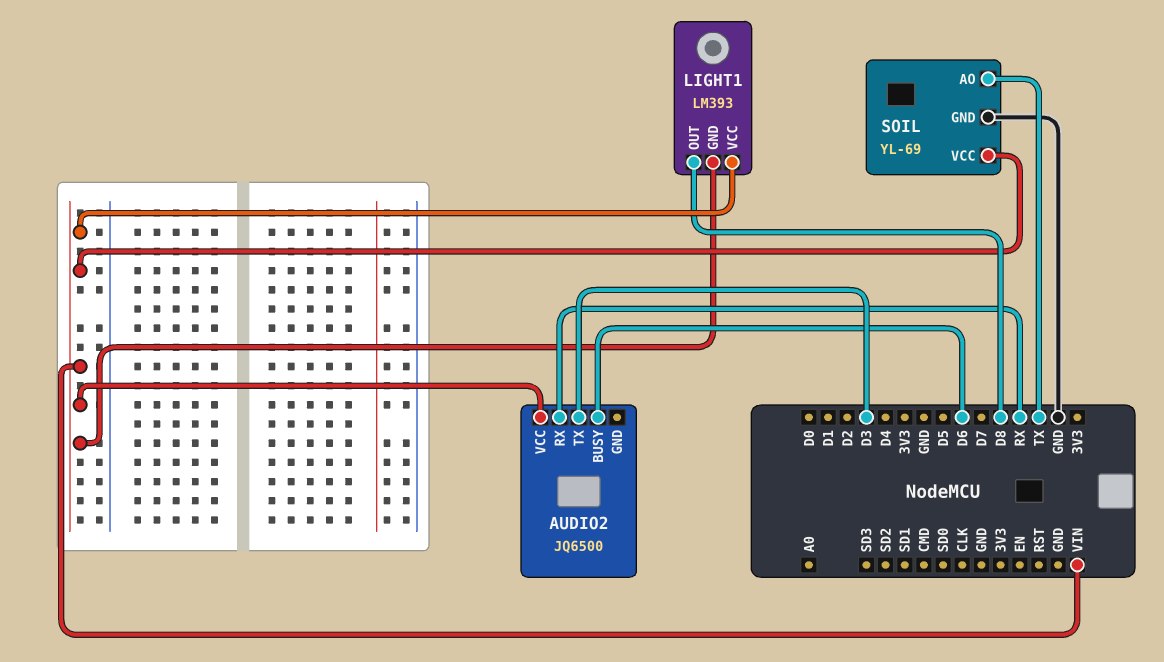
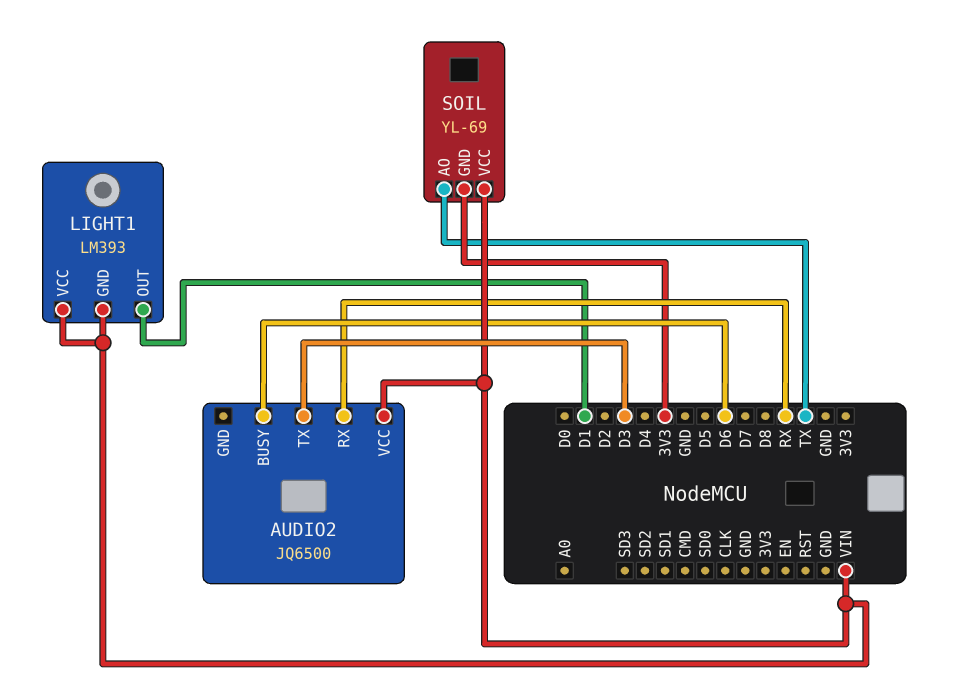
LIGHT1 pin OUT: D8 -> D1
SOIL pin GND: GND -> 3V3

